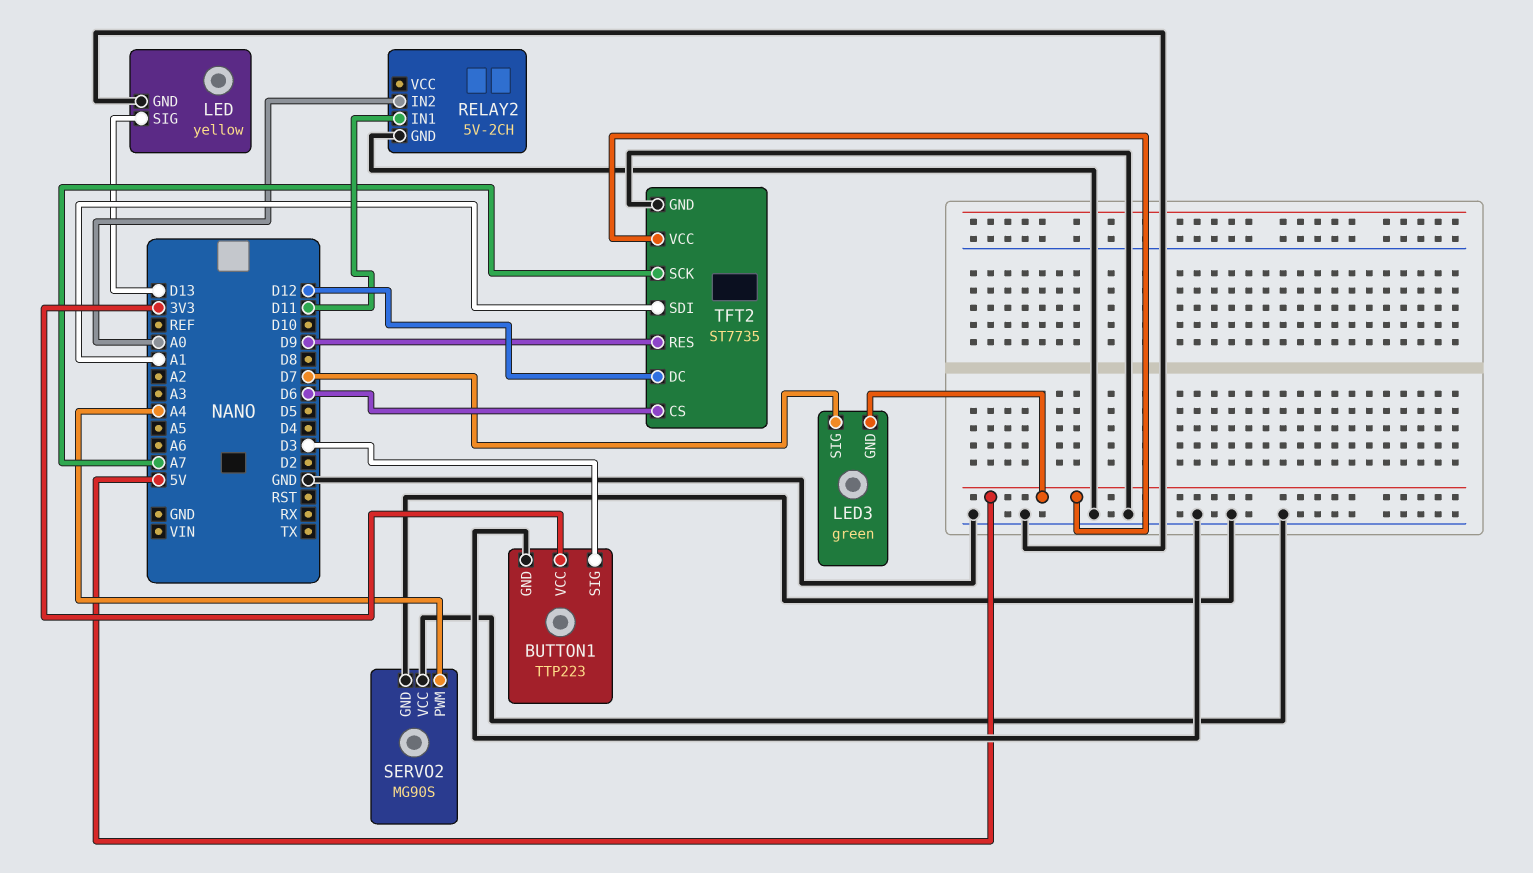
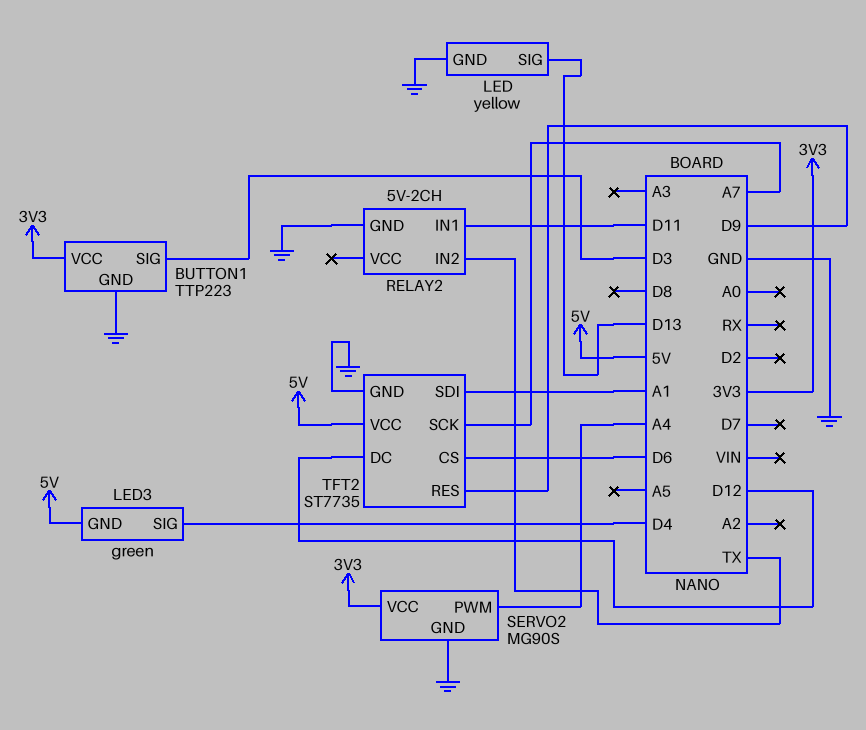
LED3 pin SIG: D7 -> D4
RELAY2 pin IN2: A0 -> TX
SERVO2 pin VCC: GND -> 3V3

